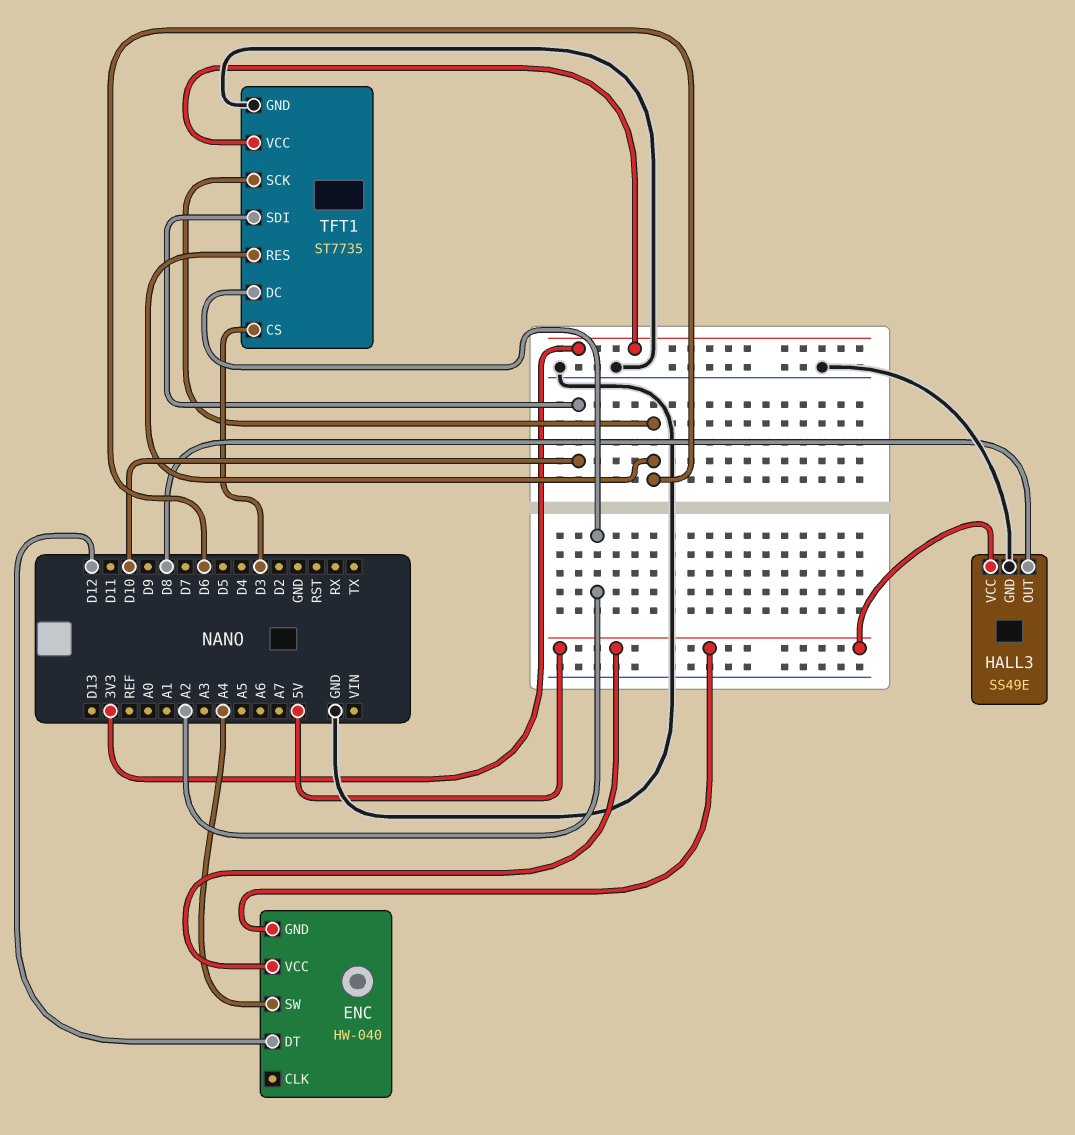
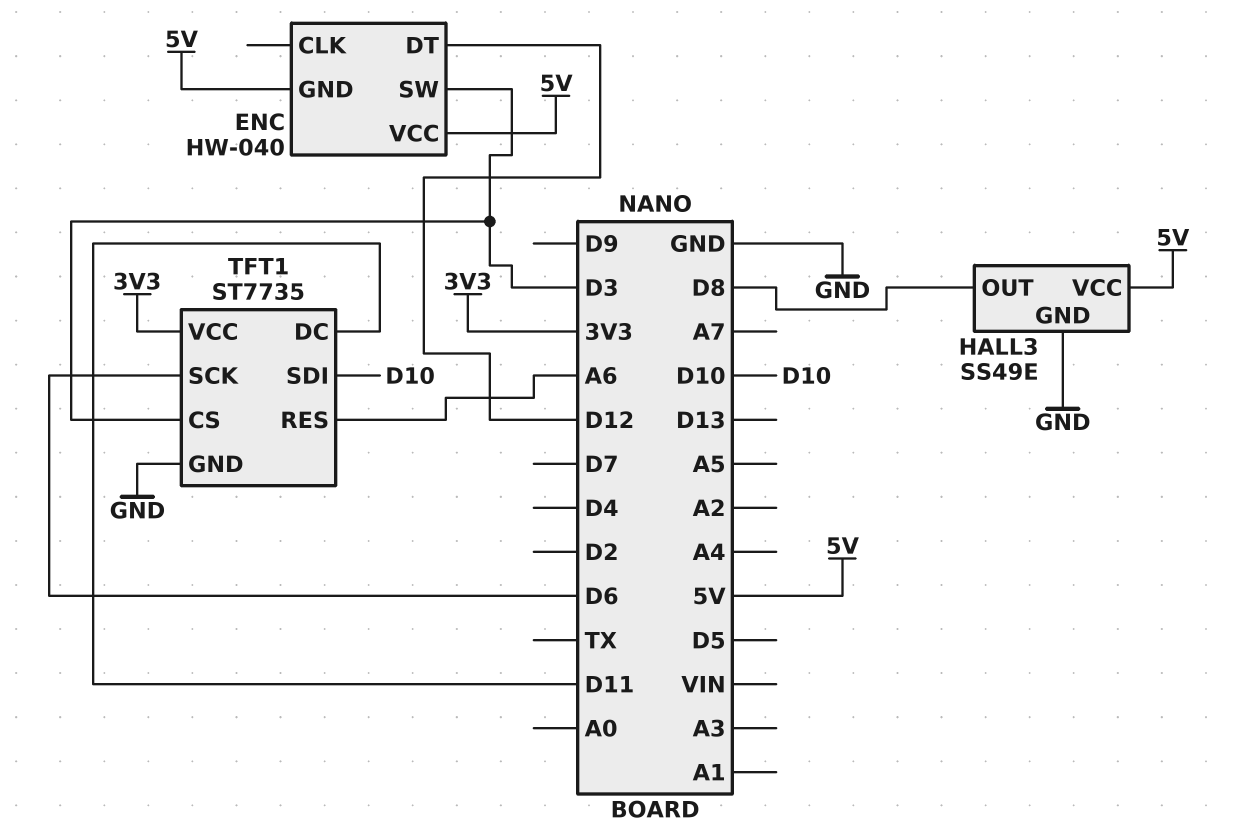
ENC pin SW: A4 -> D3
TFT1 pin DC: A2 -> D11
TFT1 pin RES: D6 -> A6

